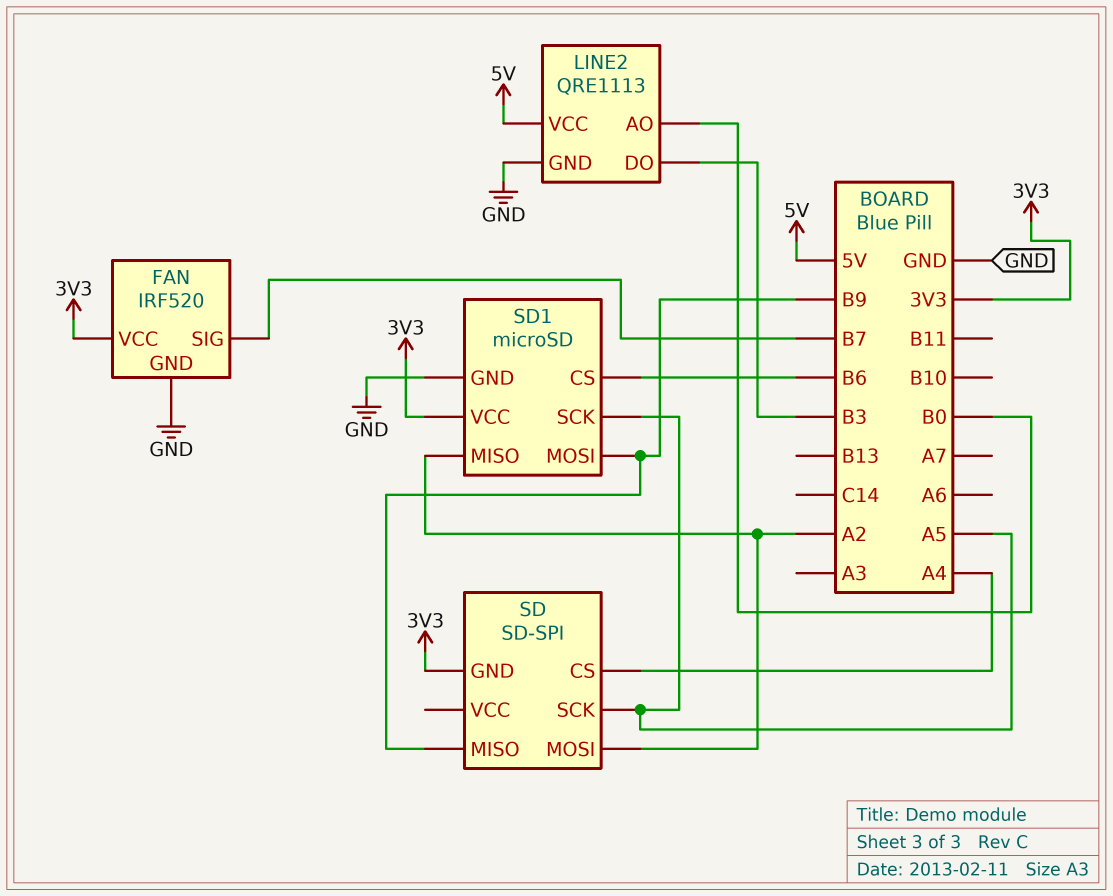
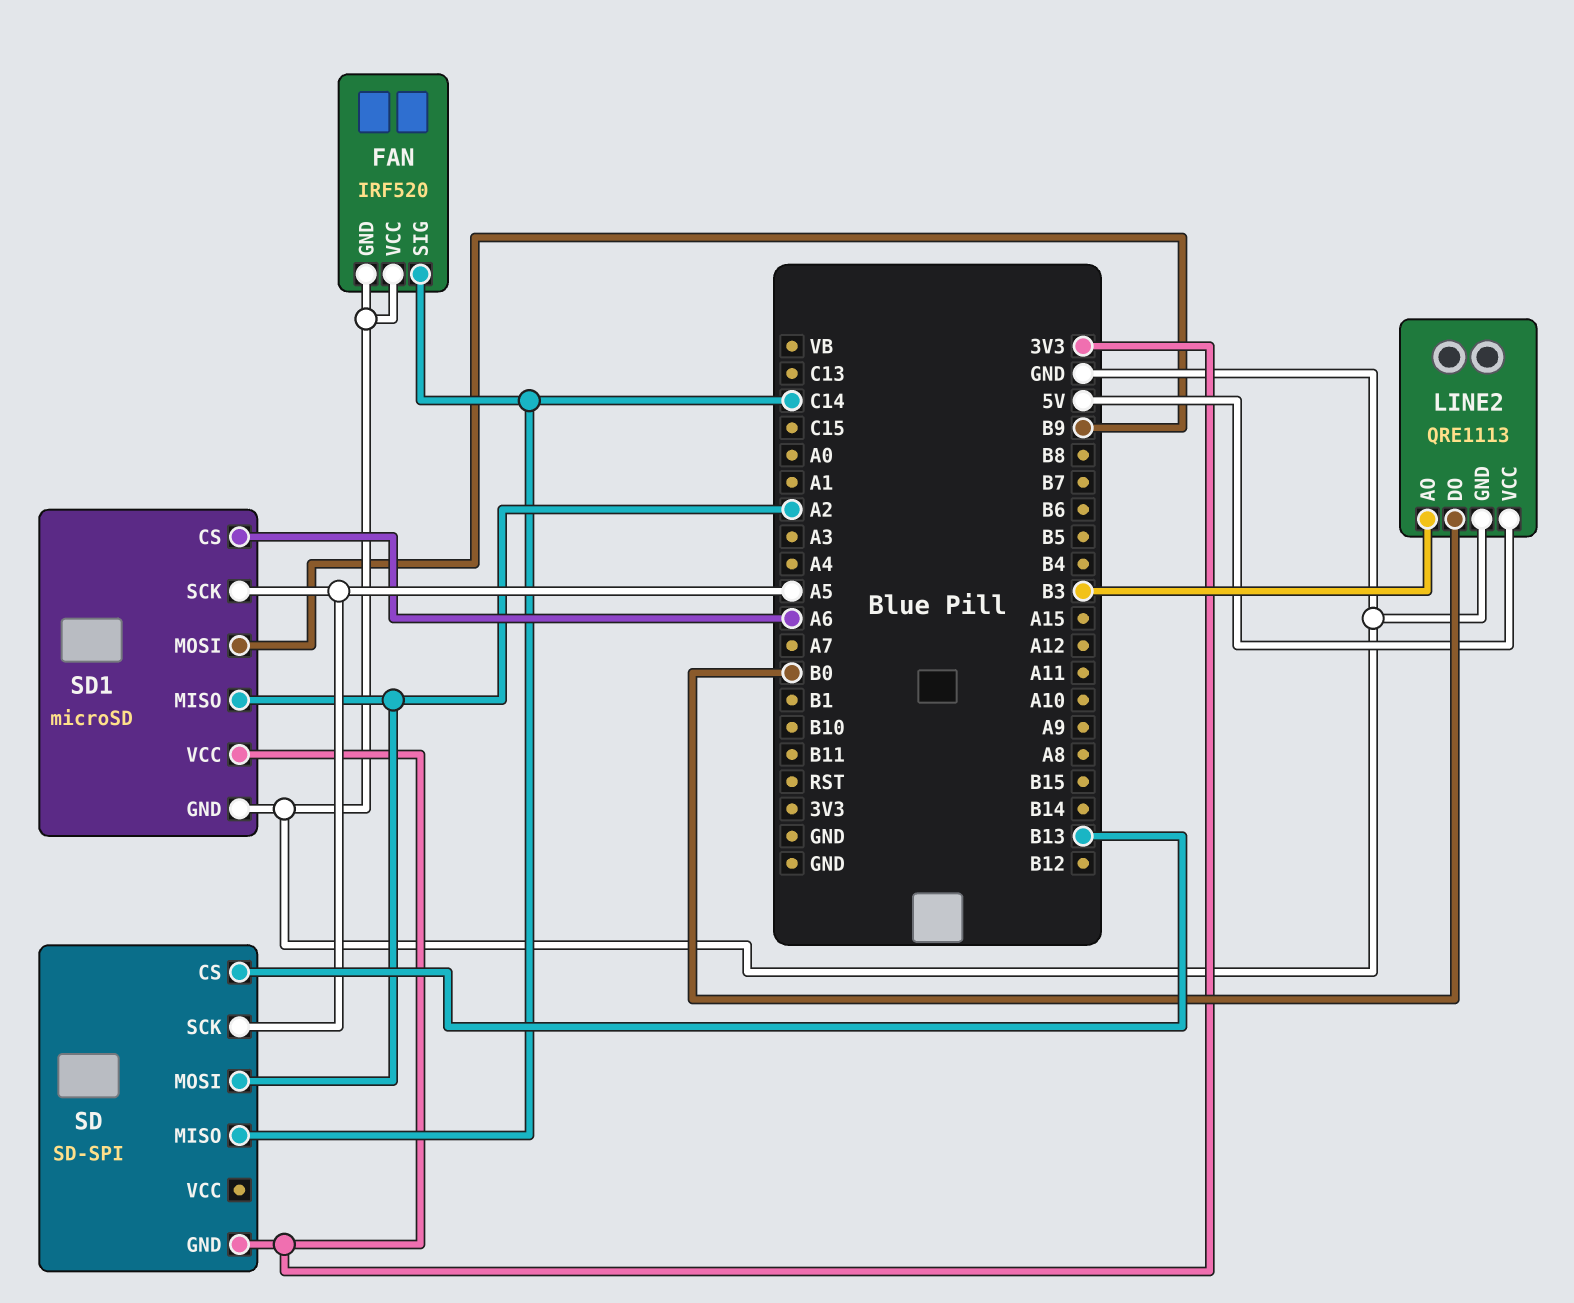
FAN pin SIG: B7 -> C14
FAN pin VCC: 3V3 -> GND
LINE2 pin AO: B0 -> B3
LINE2 pin DO: B3 -> B0
SD pin CS: A4 -> B13
SD pin MISO: B9 -> C14
SD1 pin CS: B6 -> A6

